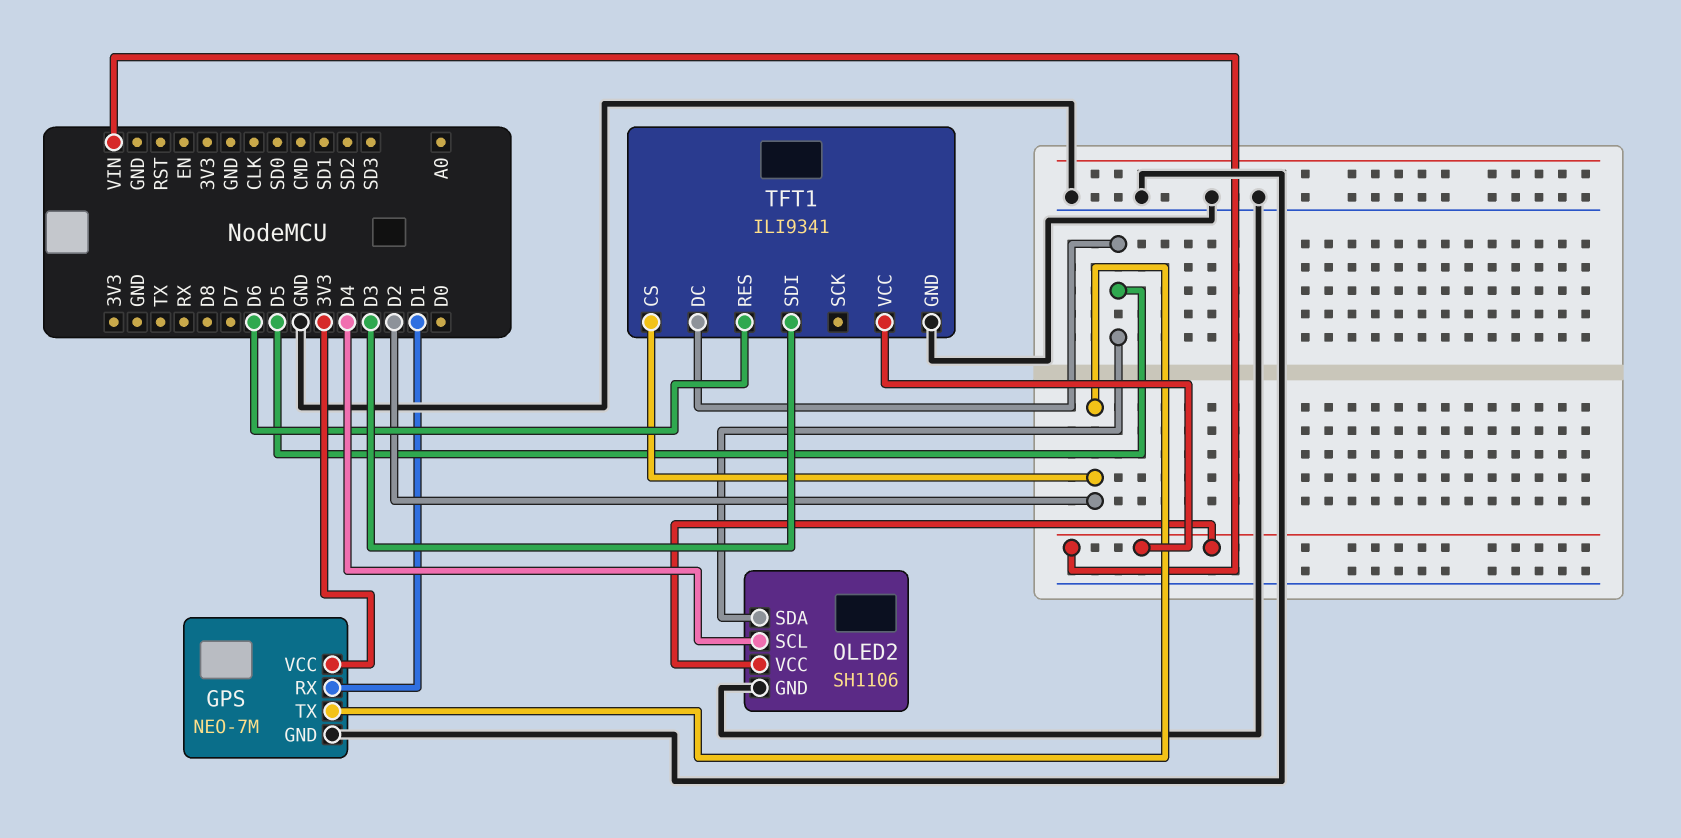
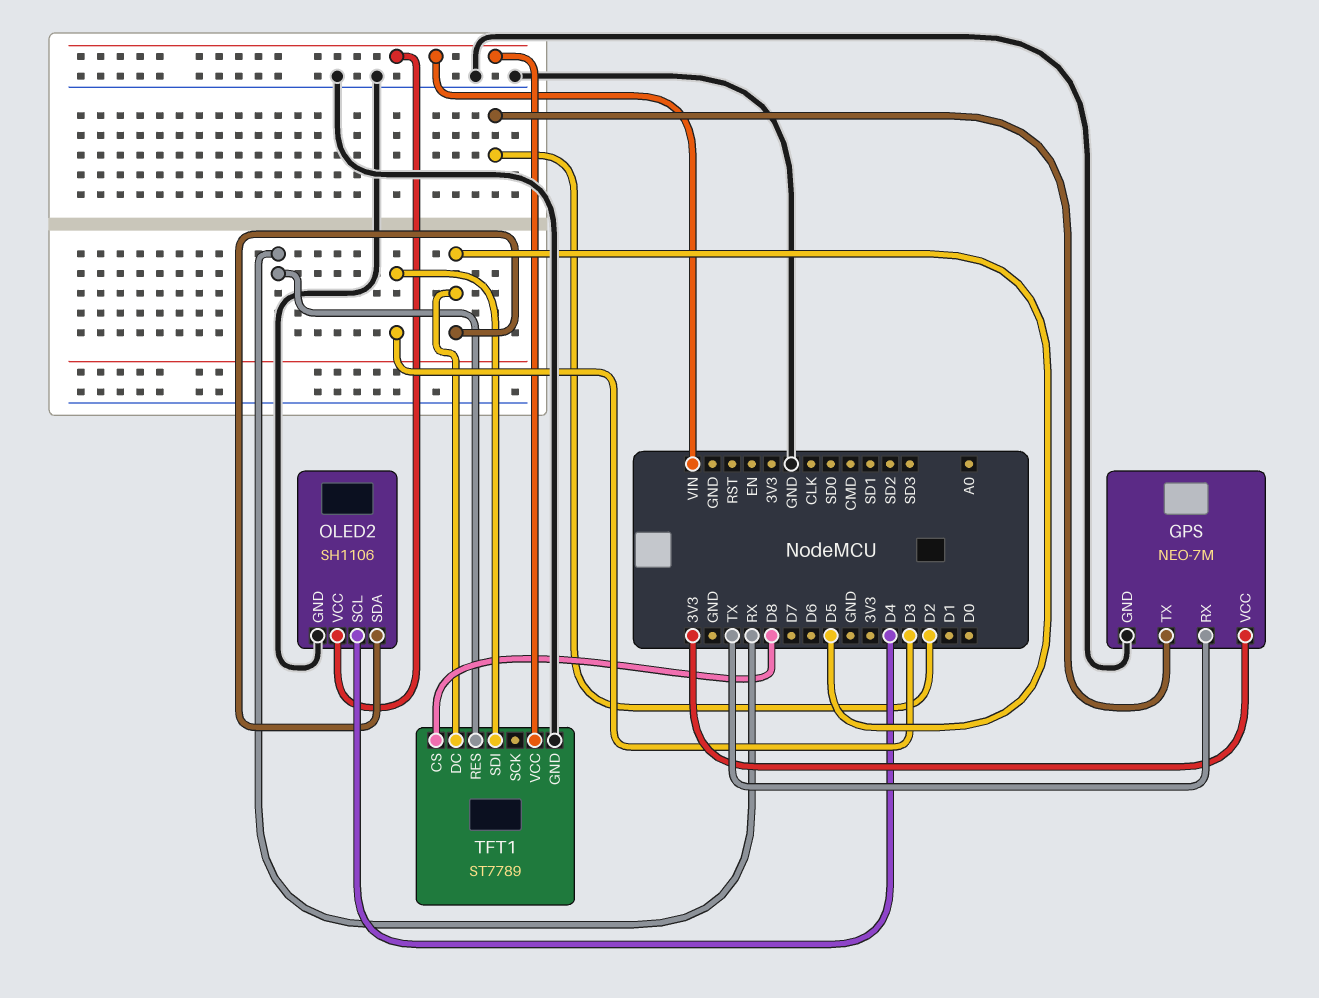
GPS pin RX: D1 -> TX
TFT1: ILI9341 -> ST7789
TFT1 pin CS: D2 -> D8
TFT1 pin RES: D6 -> RX

